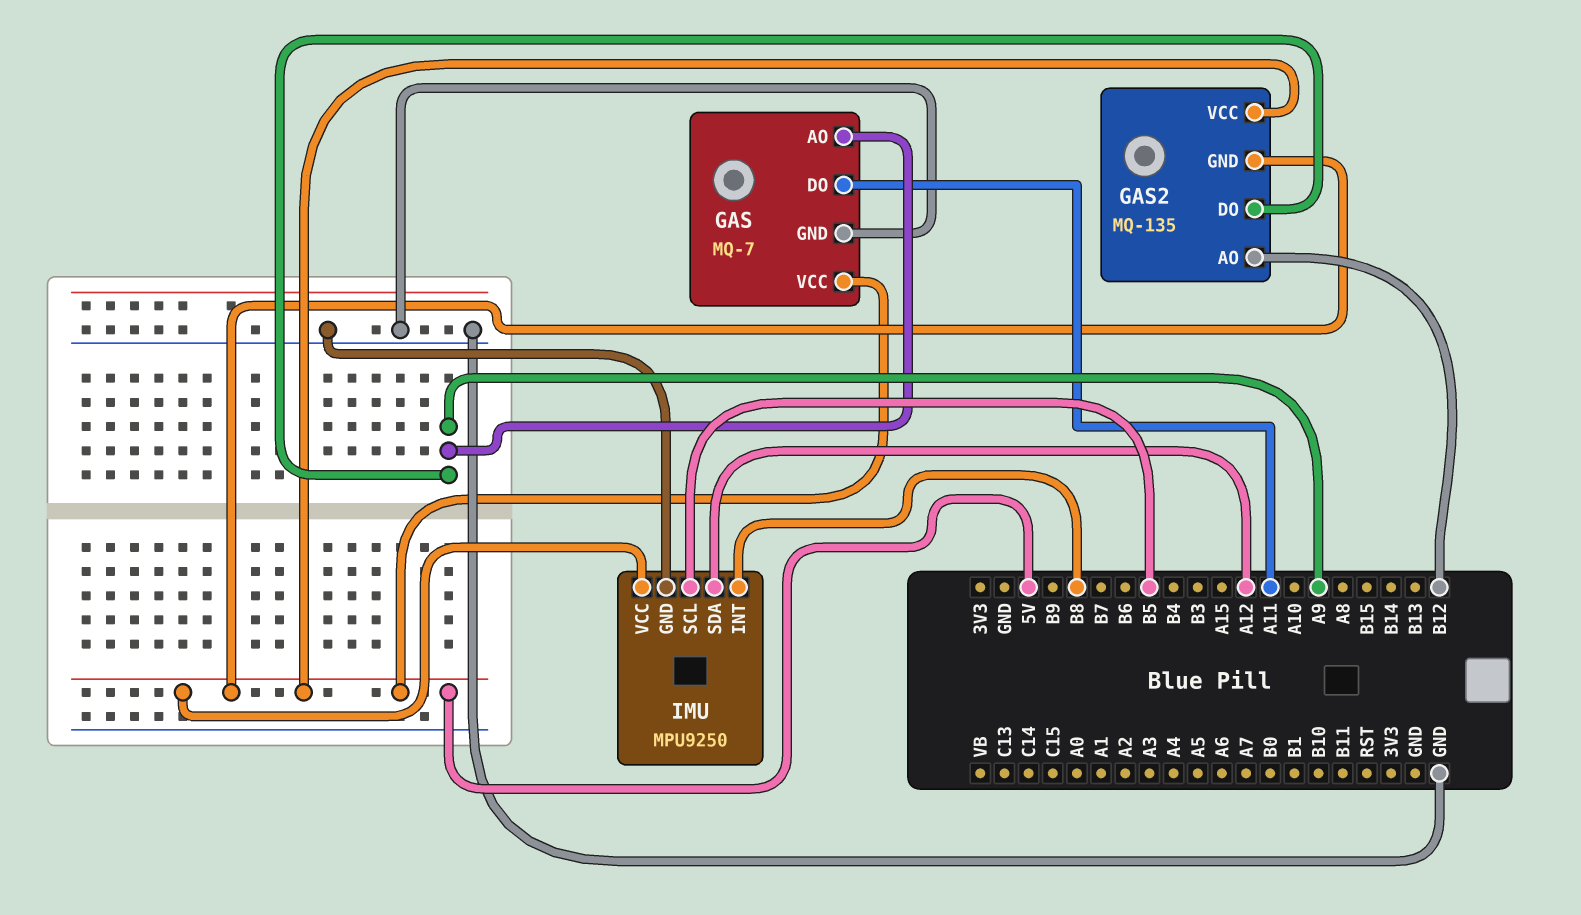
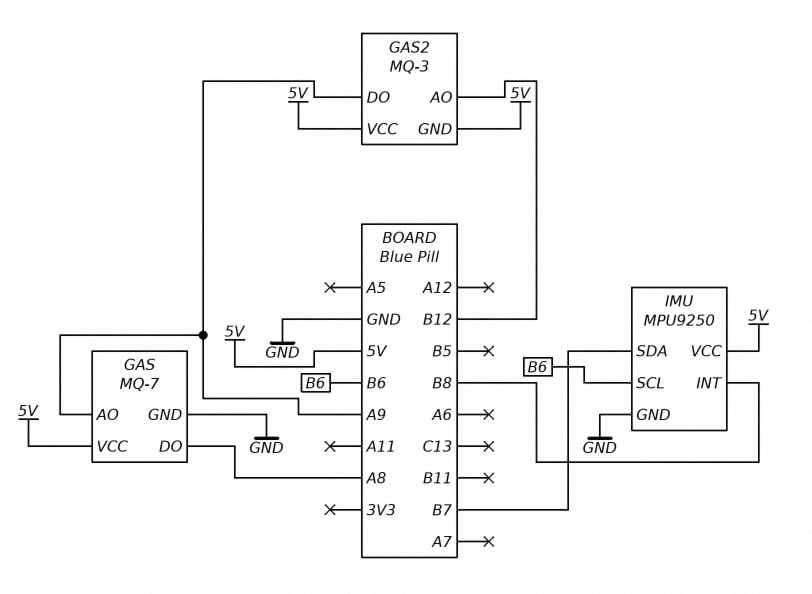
GAS pin DO: A11 -> A8
GAS2: MQ-135 -> MQ-3
IMU pin SCL: B5 -> B6
IMU pin SDA: A12 -> B7

